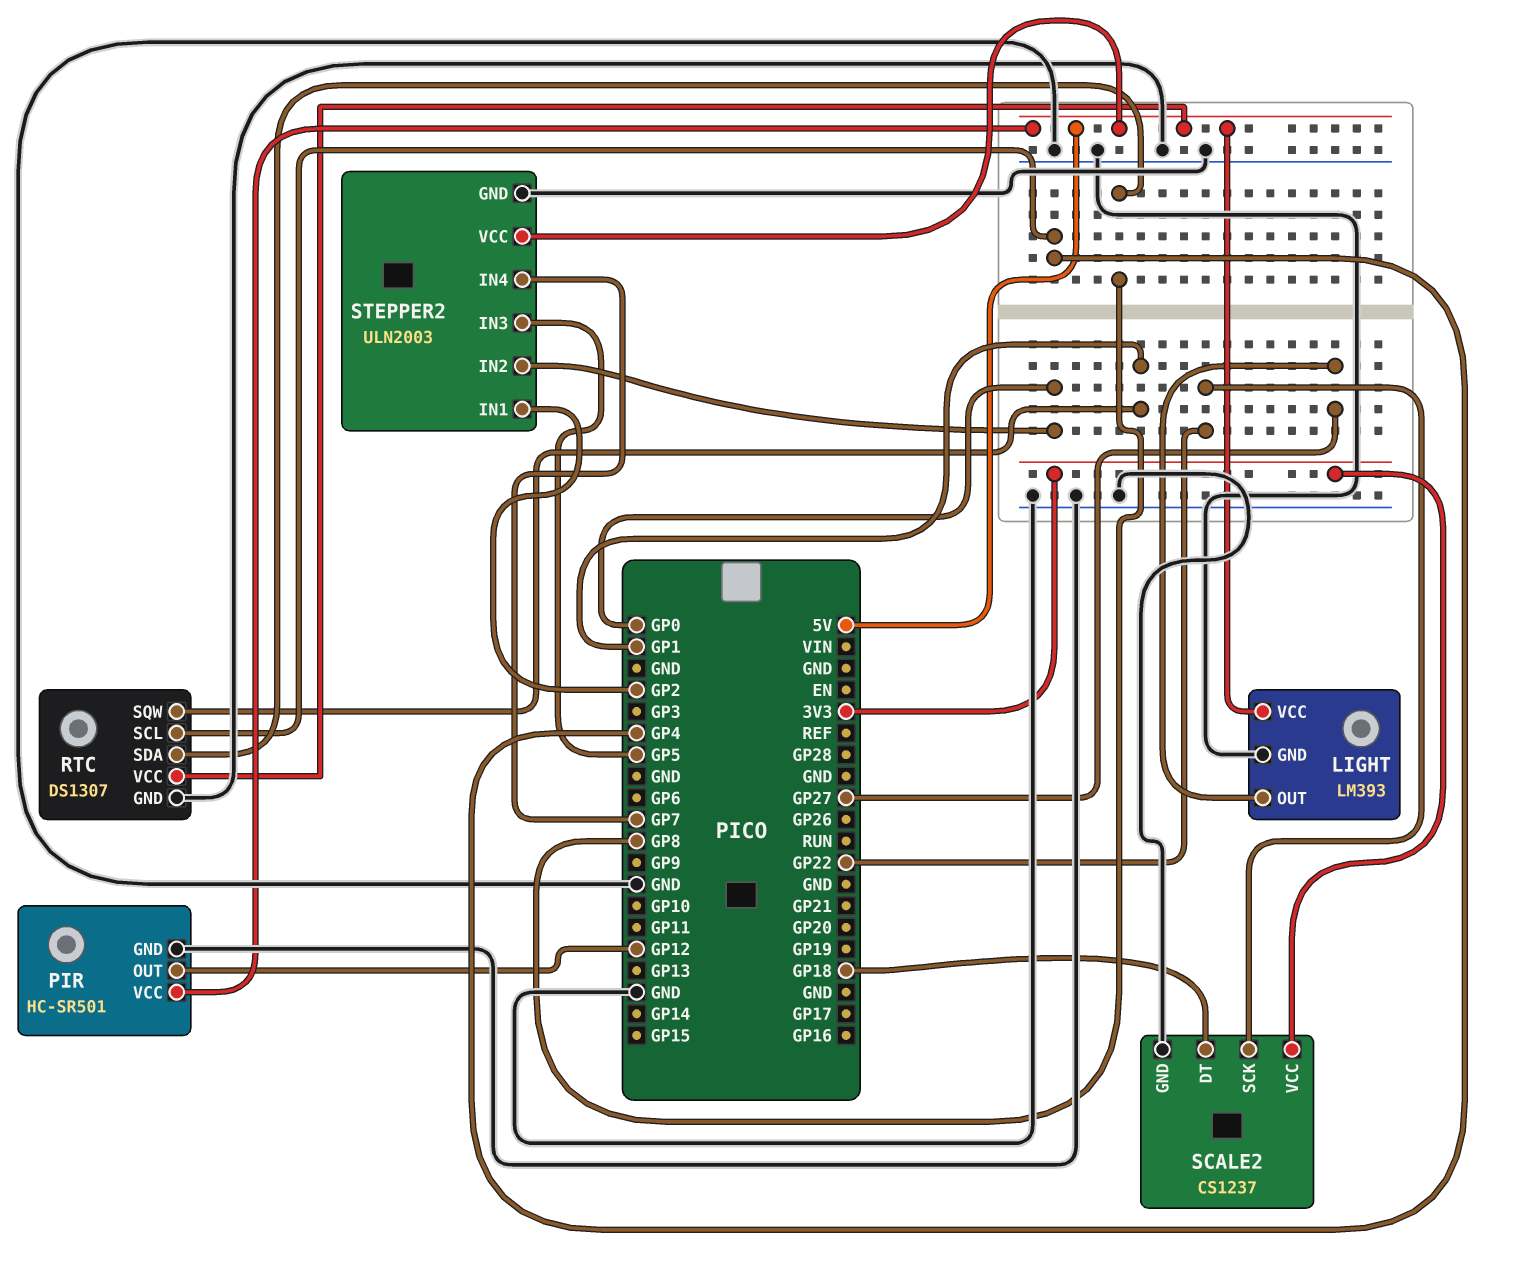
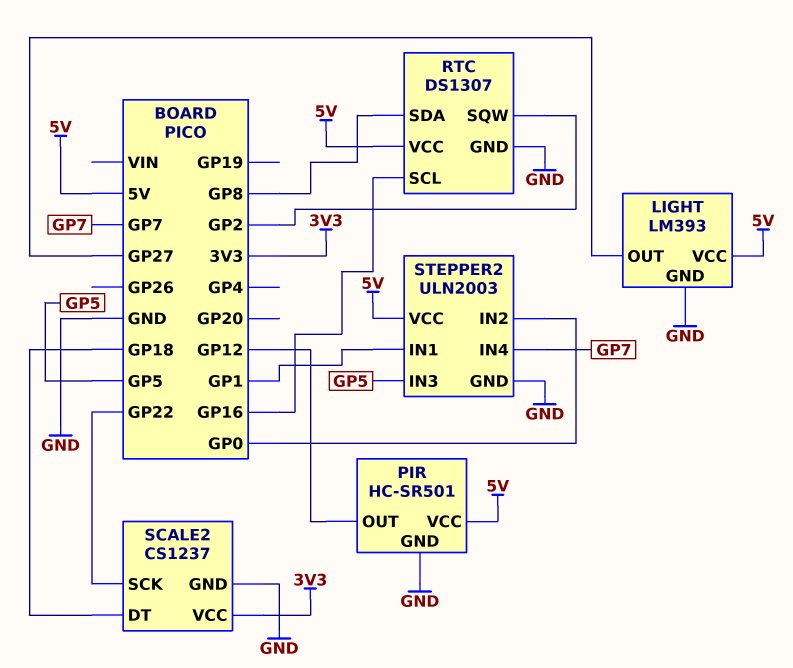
RTC pin SCL: GP4 -> GP16
RTC pin SQW: GP1 -> GP2
STEPPER2 pin IN1: GP2 -> GP1

